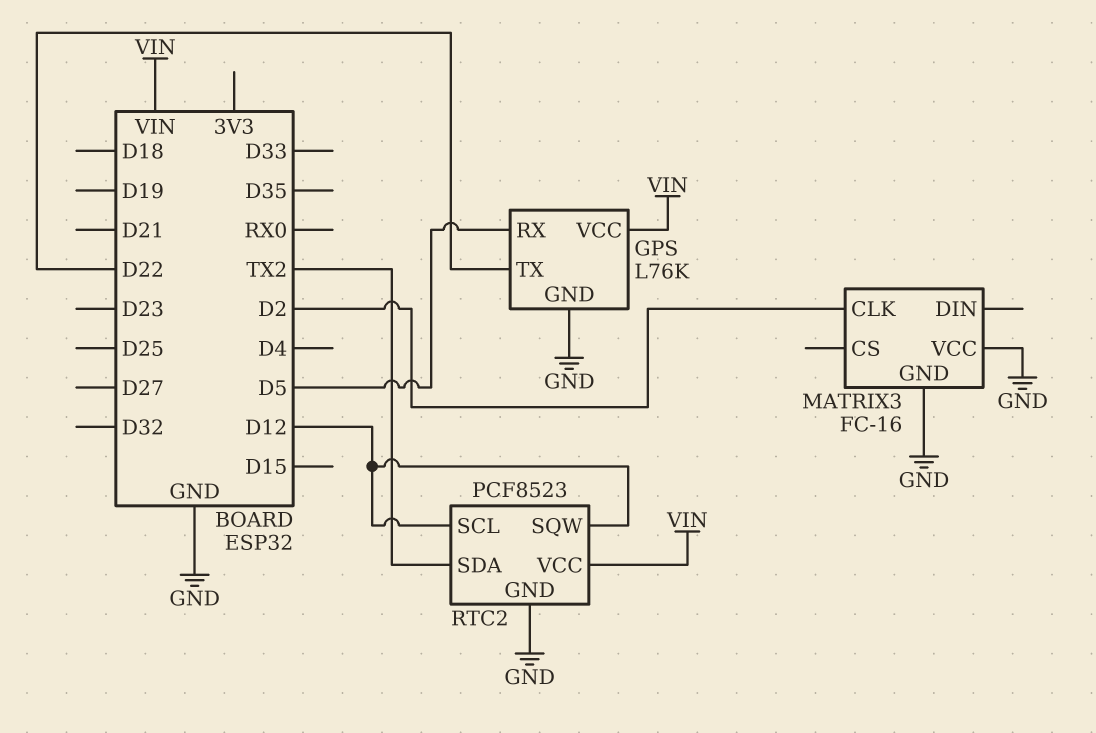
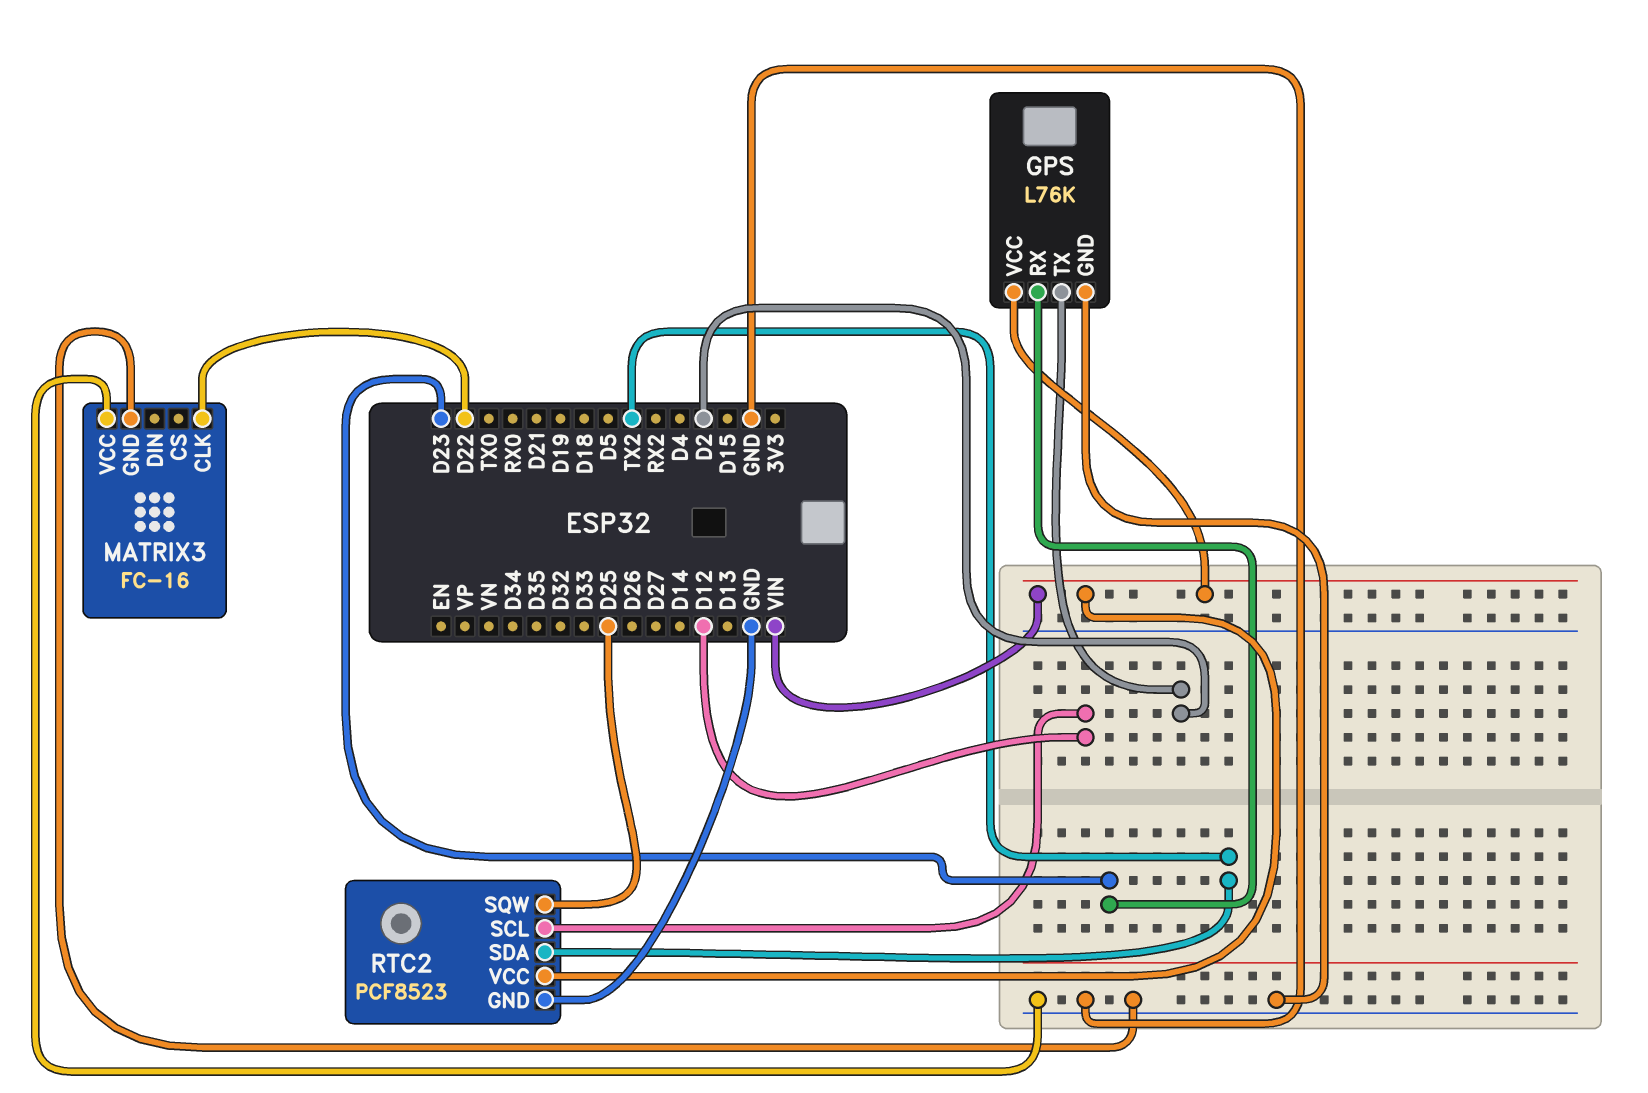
GPS pin RX: D5 -> D23
GPS pin TX: D22 -> D2
MATRIX3 pin CLK: D2 -> D22
RTC2 pin SQW: D12 -> D25

